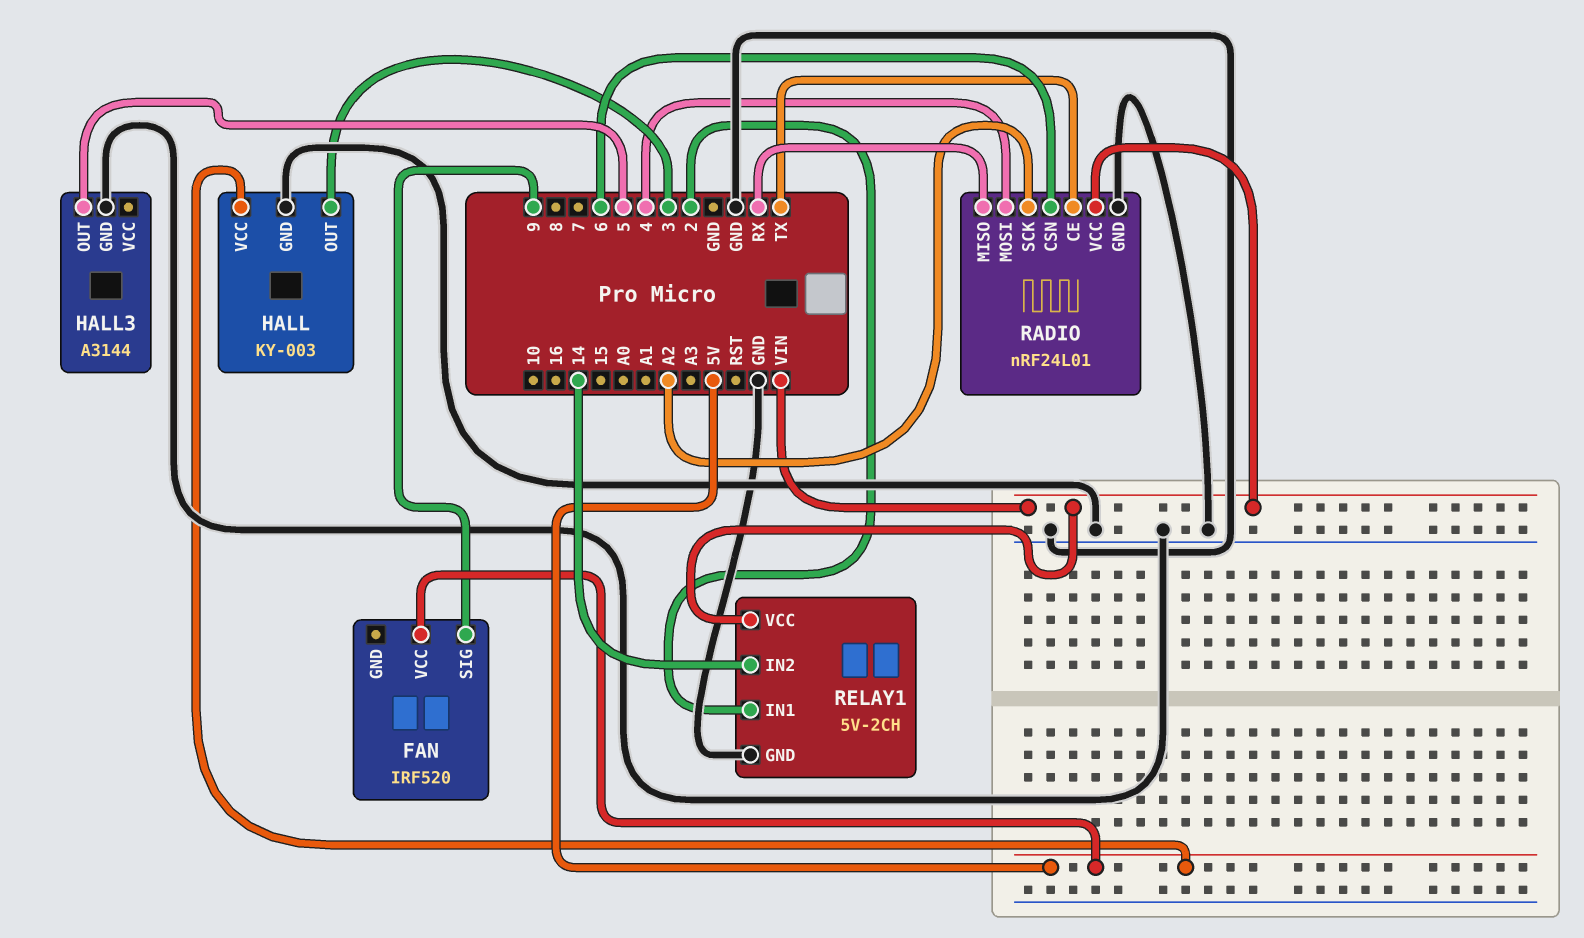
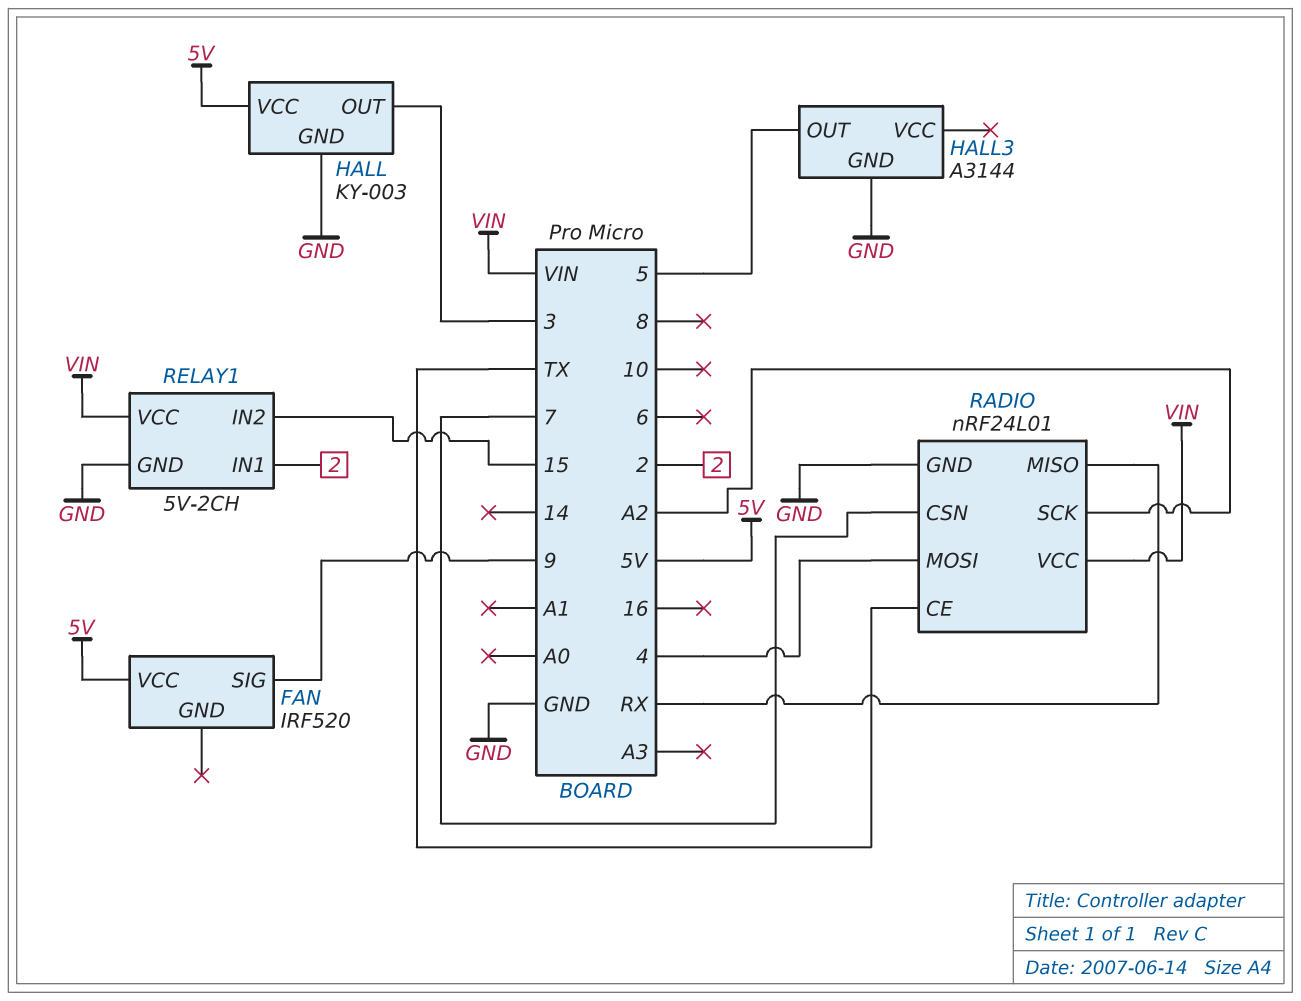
RADIO pin CSN: 6 -> 7
RELAY1 pin IN2: 14 -> 15

